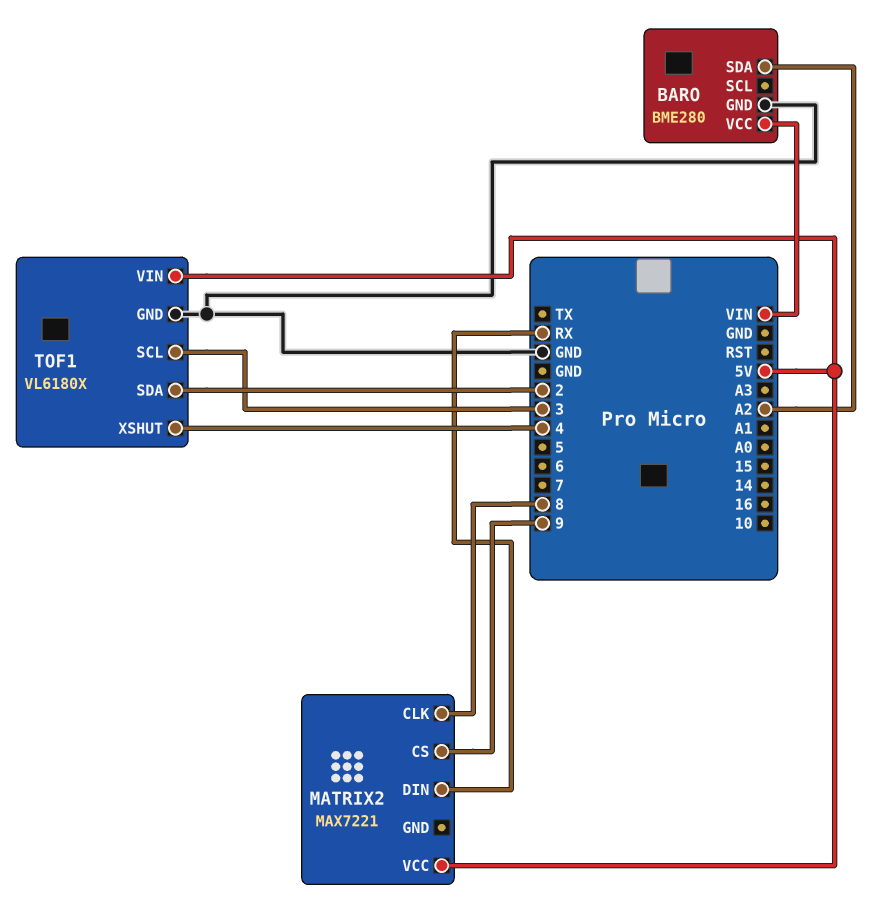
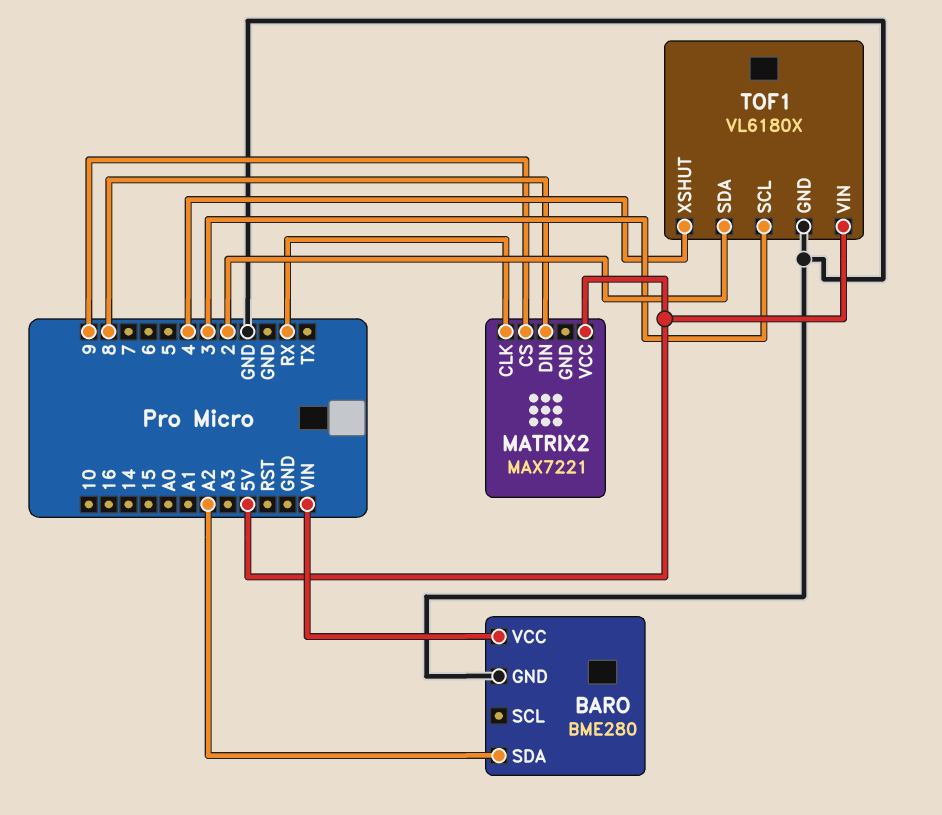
MATRIX2 pin CLK: 8 -> RX
MATRIX2 pin DIN: RX -> 8

